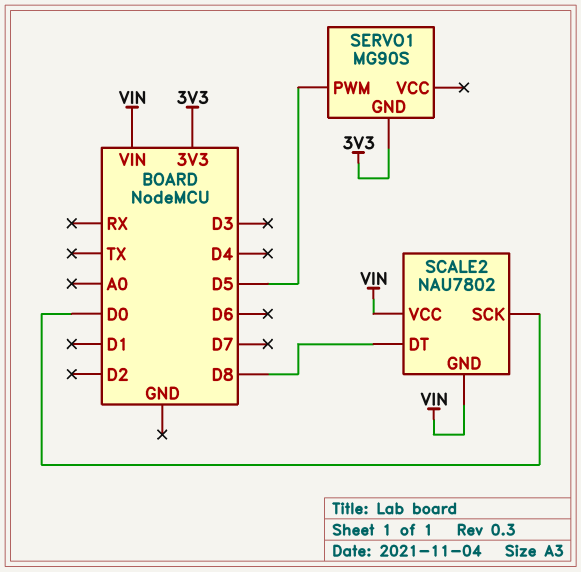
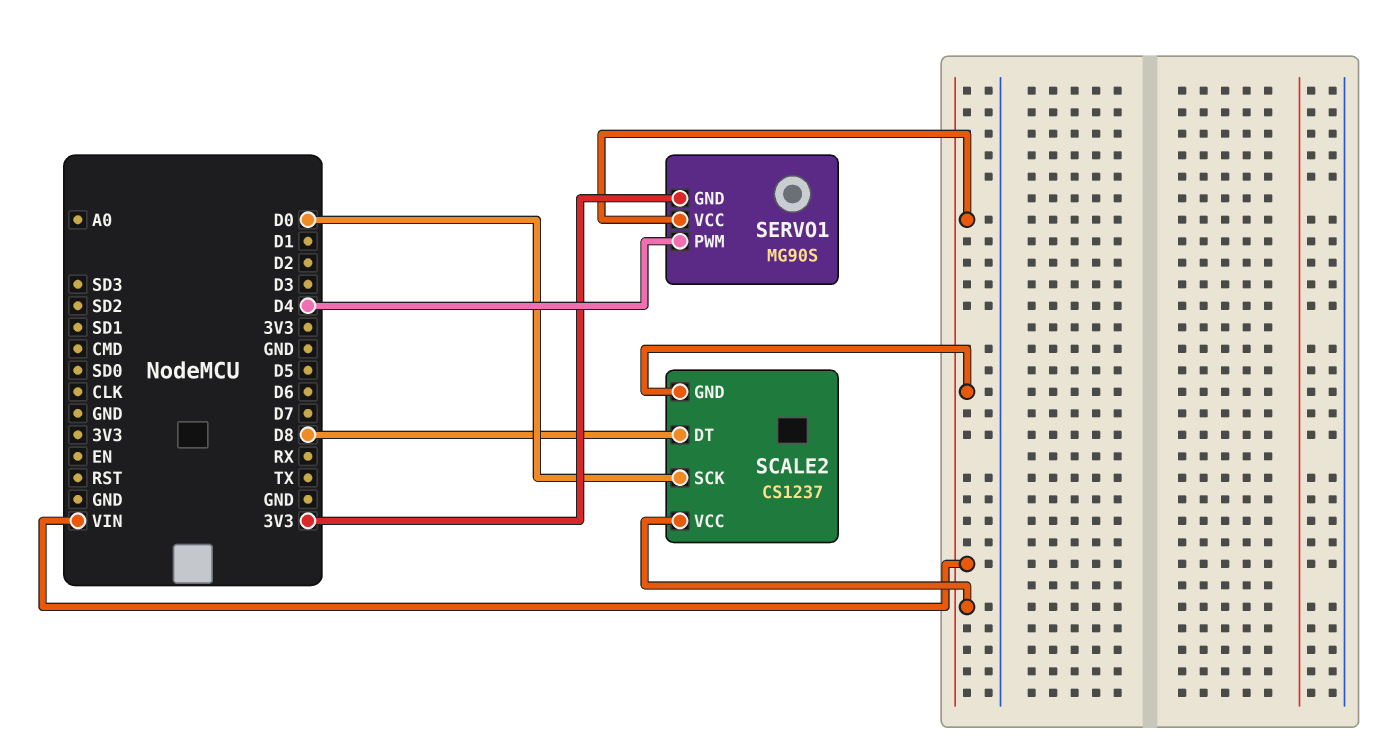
SCALE2: NAU7802 -> CS1237
SERVO1 pin PWM: D5 -> D4
SERVO1 pin VCC: none -> VIN

